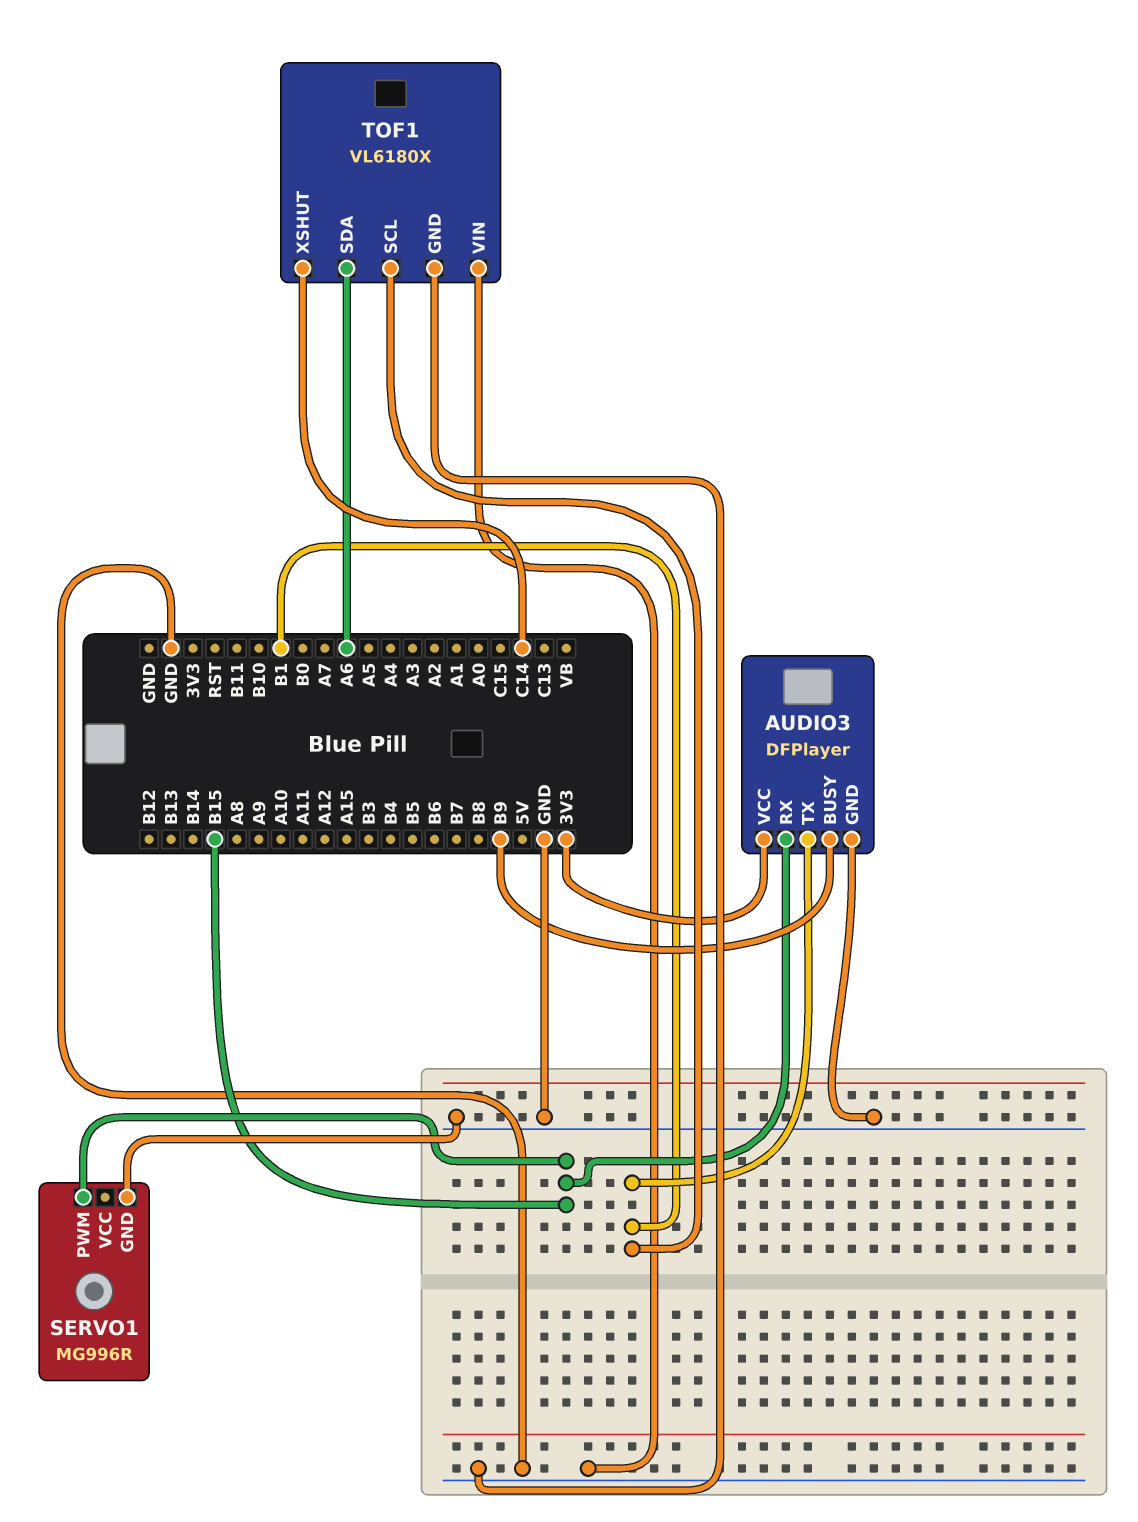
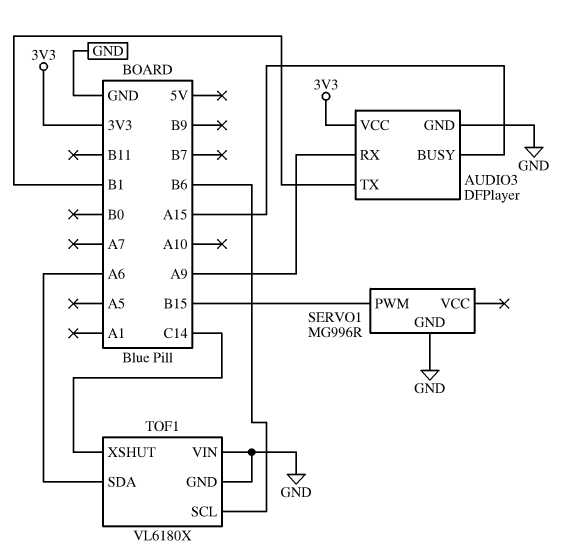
AUDIO3 pin BUSY: B9 -> A15
AUDIO3 pin RX: B15 -> A9
TOF1 pin SCL: B1 -> B6

